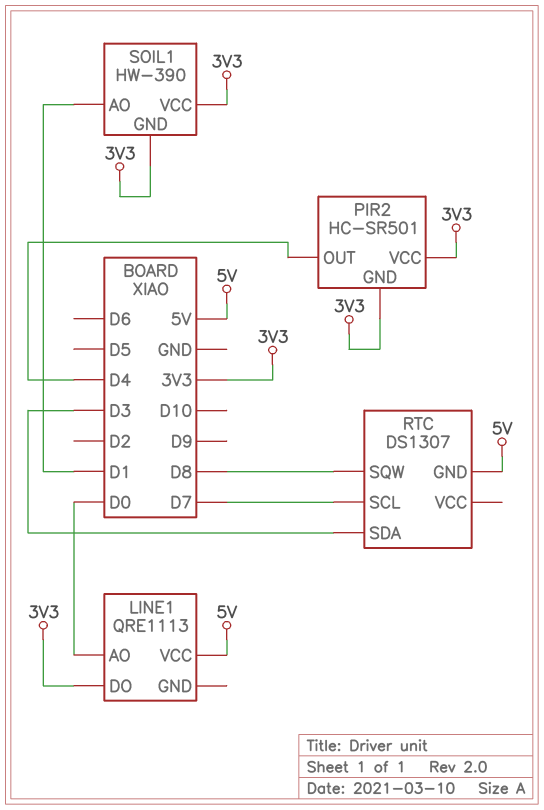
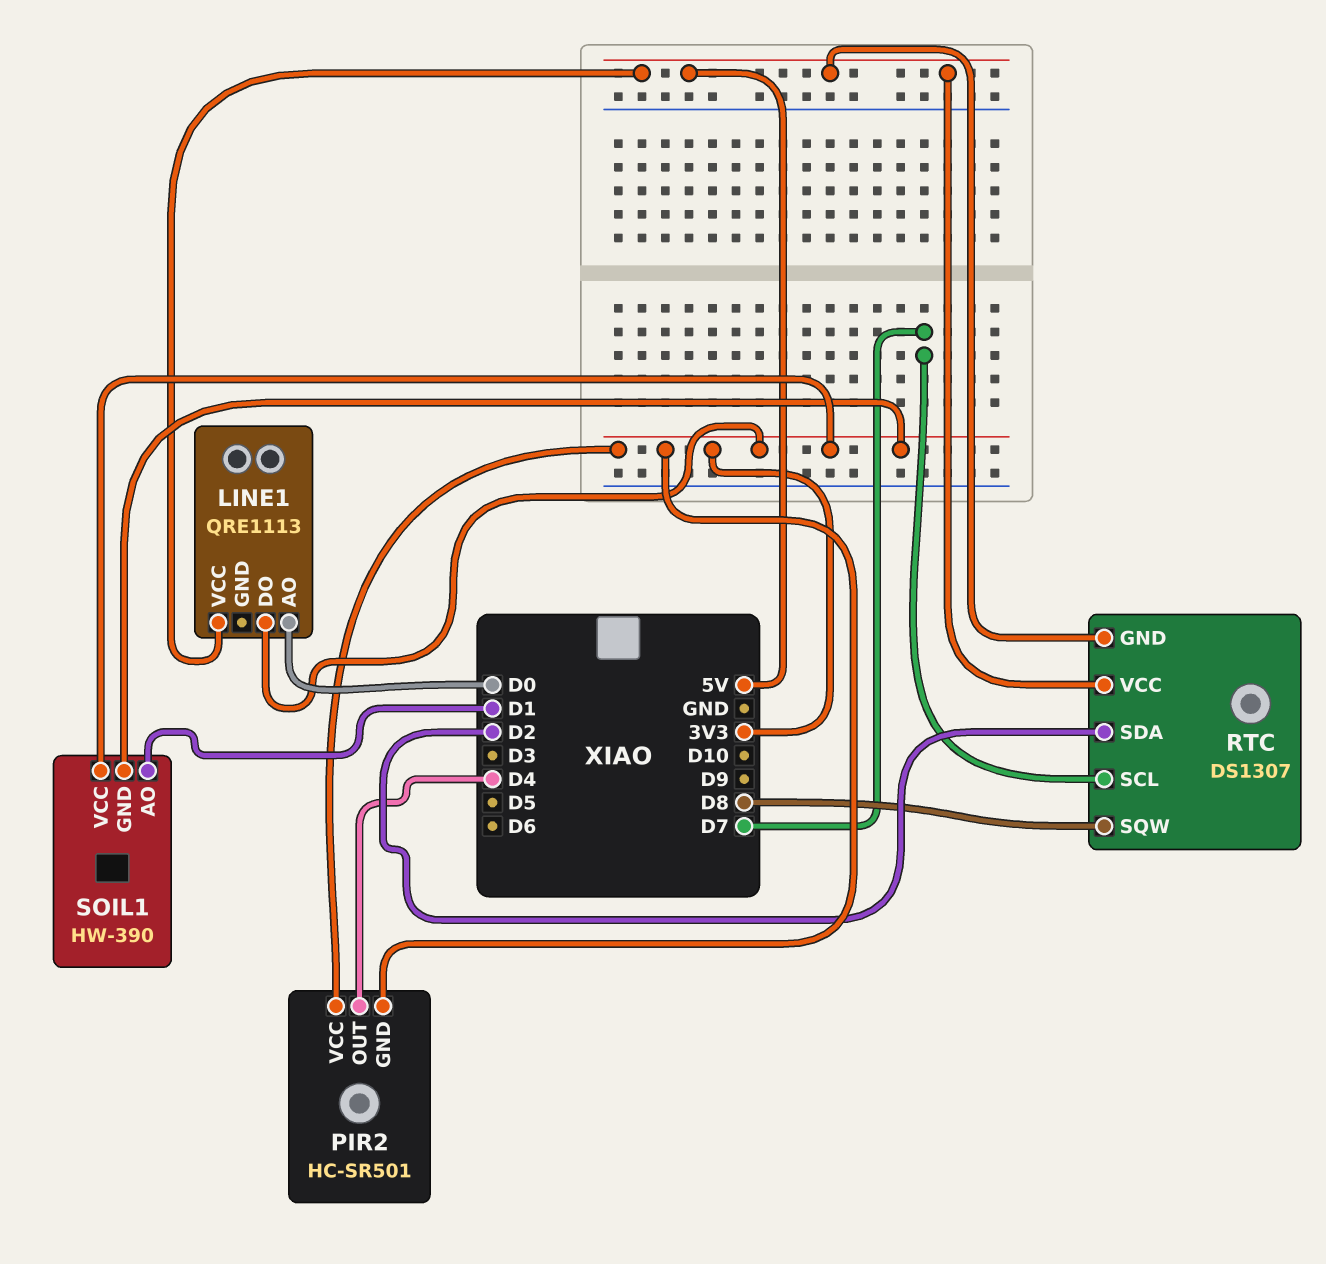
RTC pin SDA: D3 -> D2
RTC pin VCC: none -> 5V

